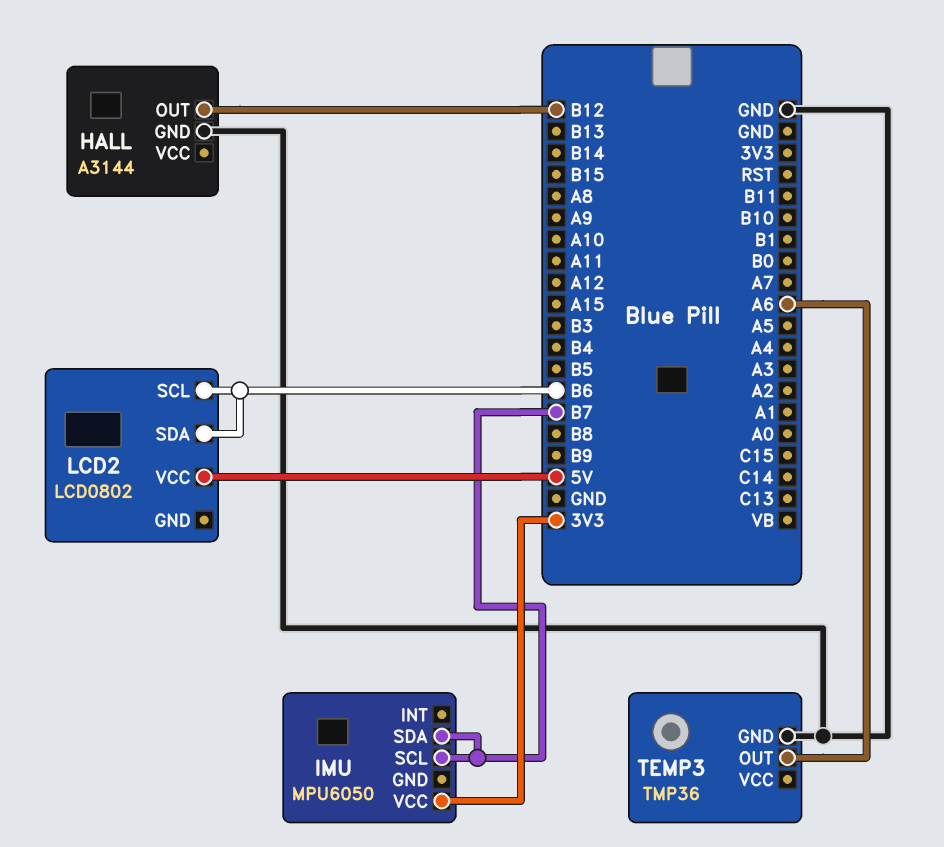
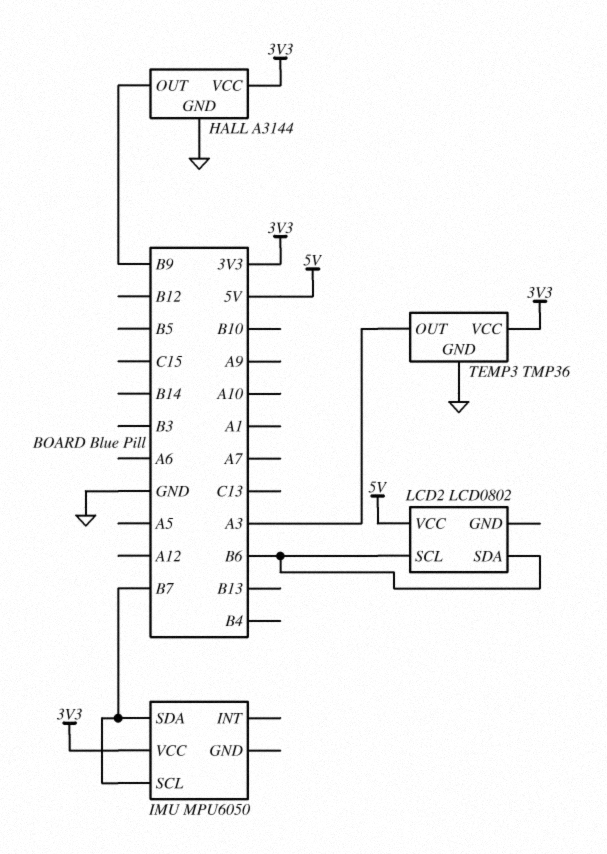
HALL pin OUT: B12 -> B9
HALL pin VCC: none -> 3V3
TEMP3 pin OUT: A6 -> A3
TEMP3 pin VCC: none -> 3V3

